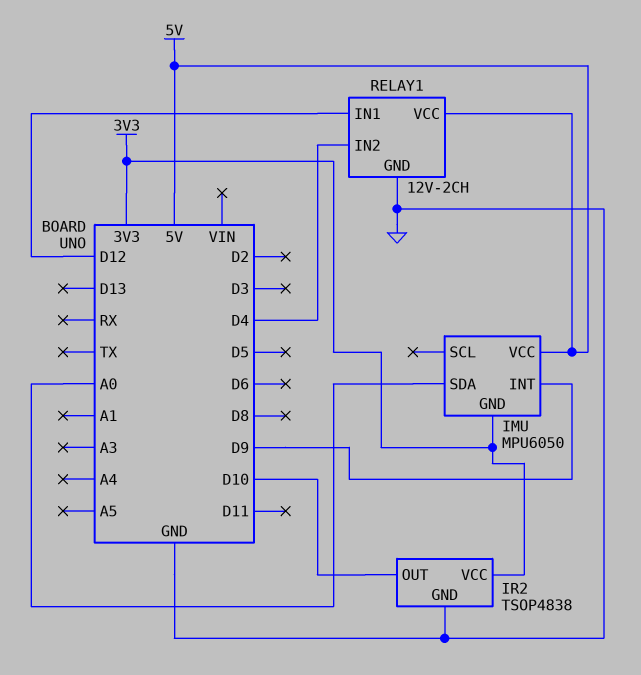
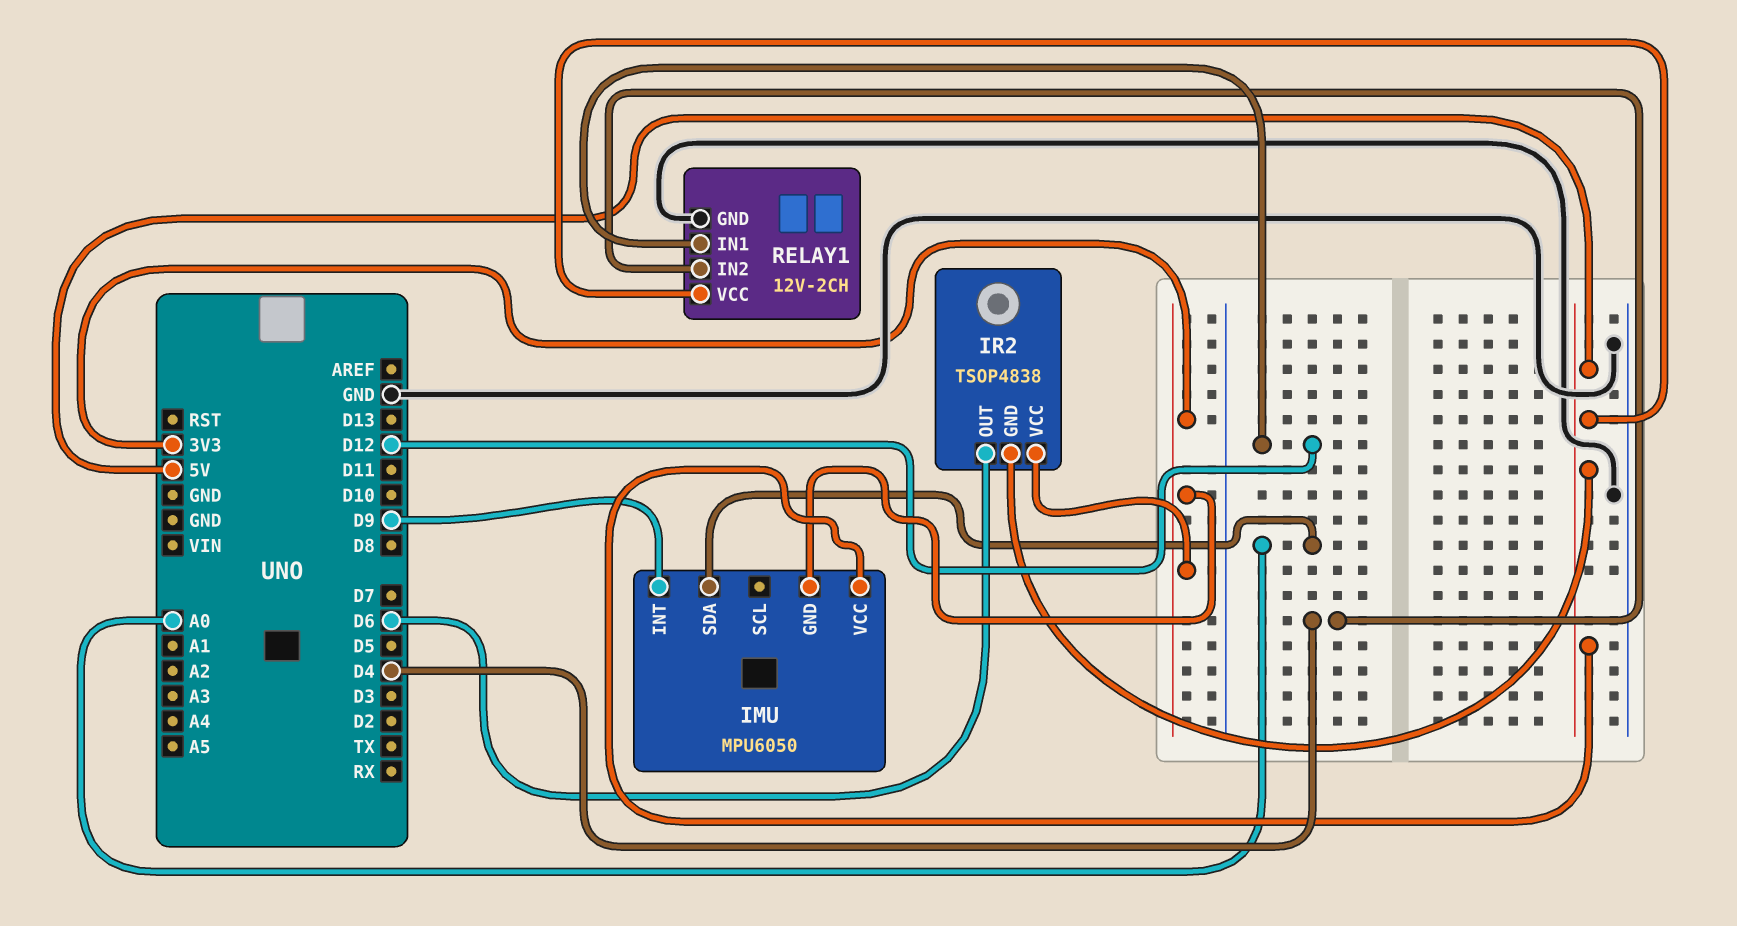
IR2 pin GND: GND -> 5V
IR2 pin OUT: D10 -> D6

